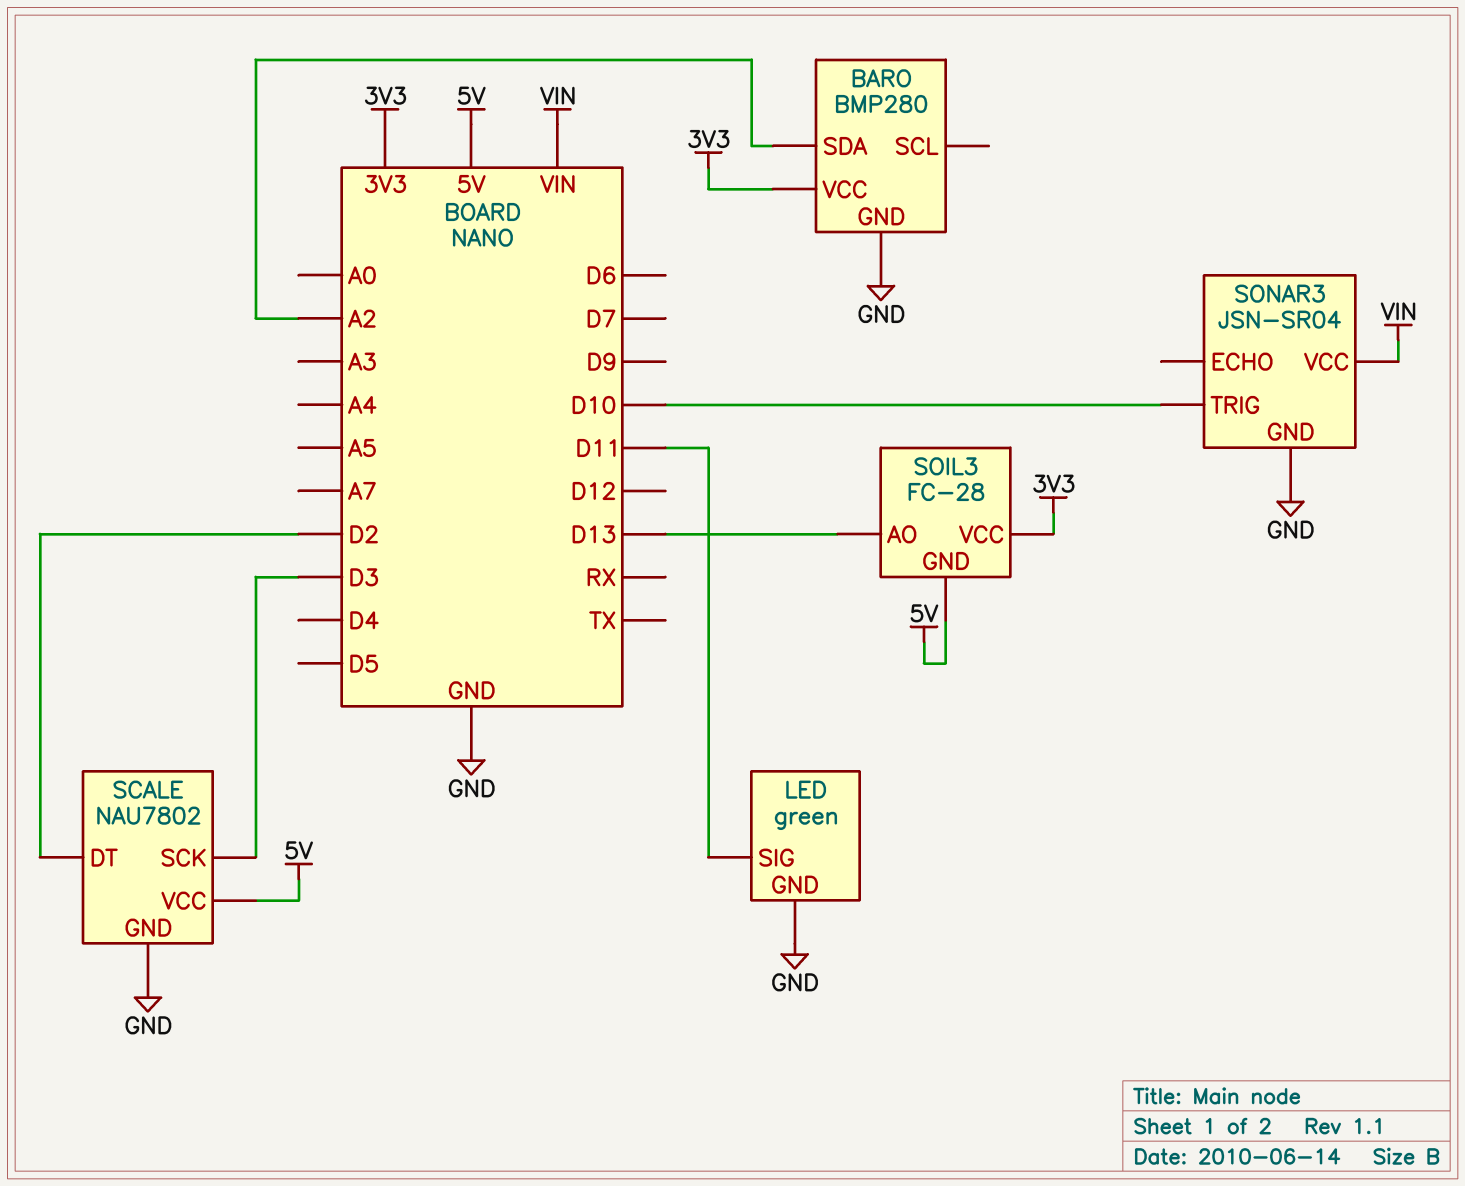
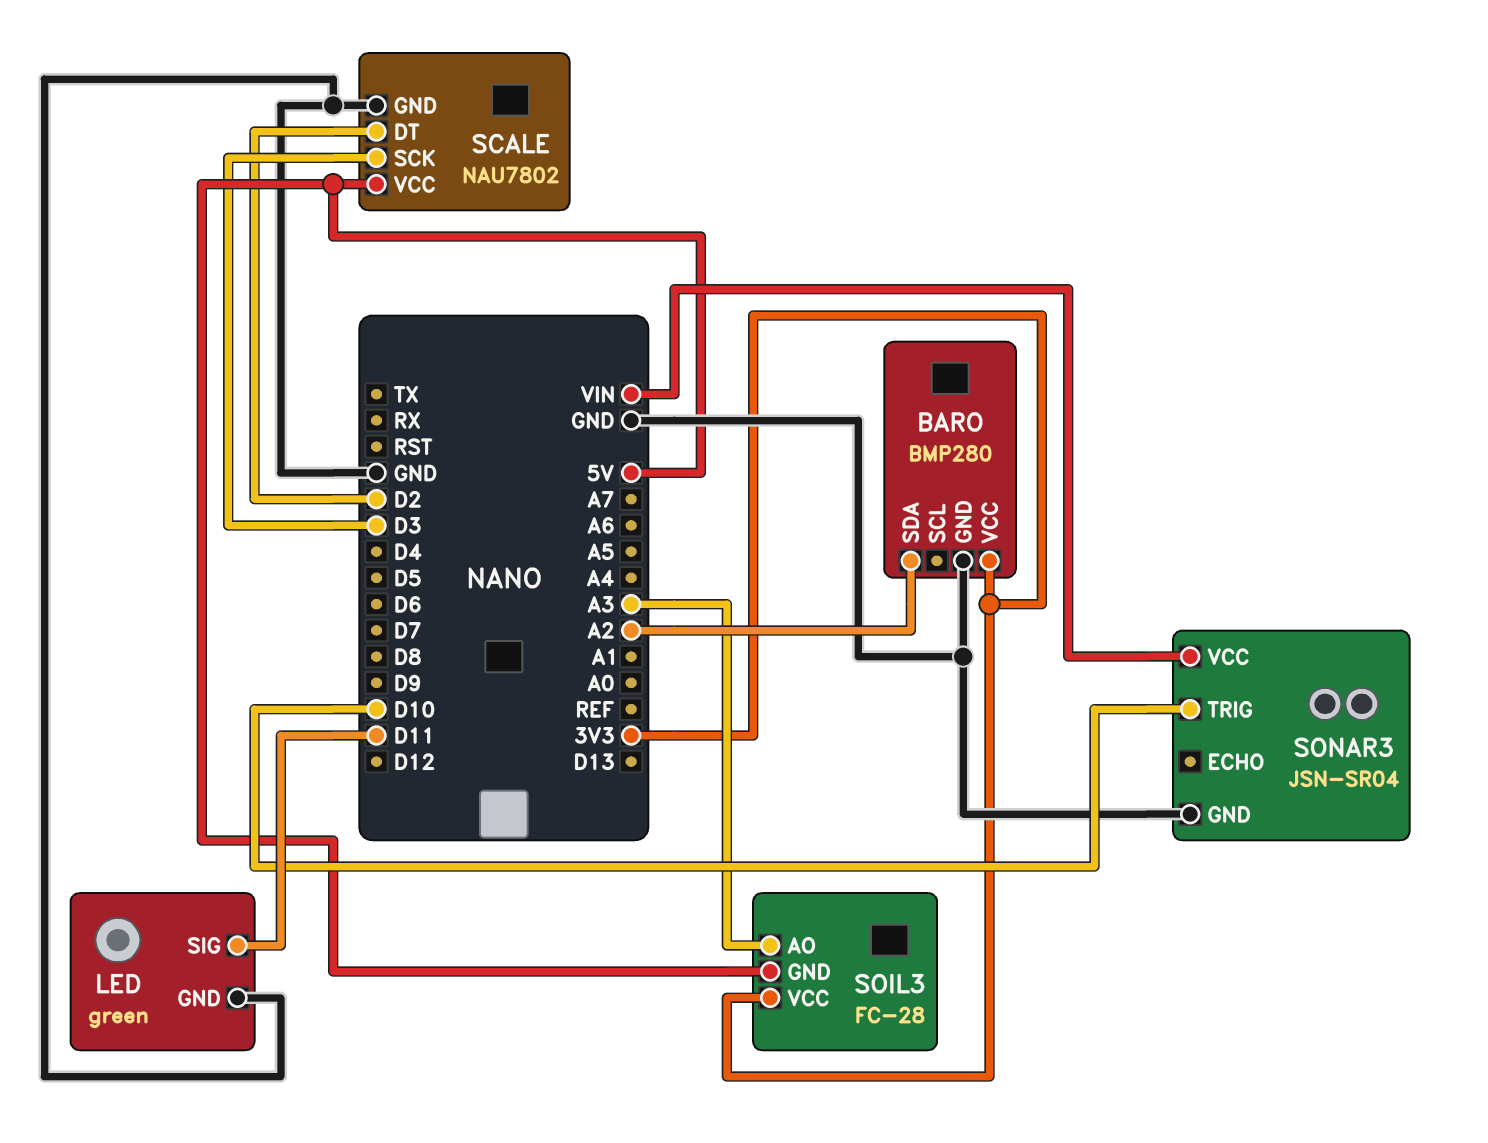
SOIL3 pin AO: D13 -> A3

